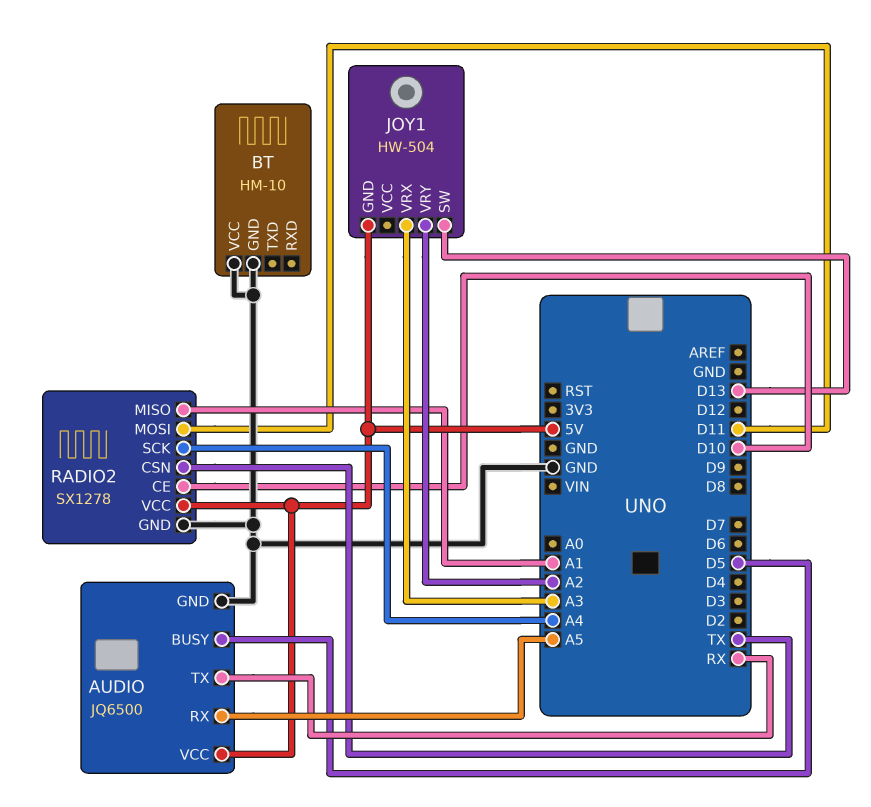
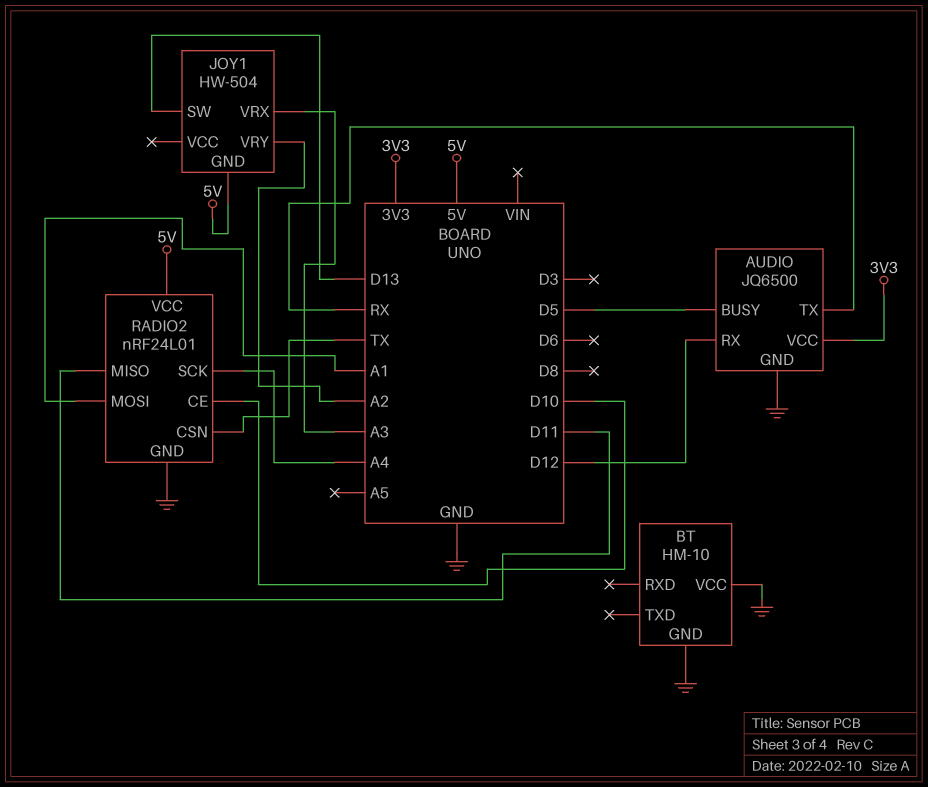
AUDIO pin RX: A5 -> D12
AUDIO pin VCC: 5V -> 3V3
RADIO2: SX1278 -> nRF24L01
RADIO2 pin MISO: A1 -> D11
RADIO2 pin MOSI: D11 -> A1

